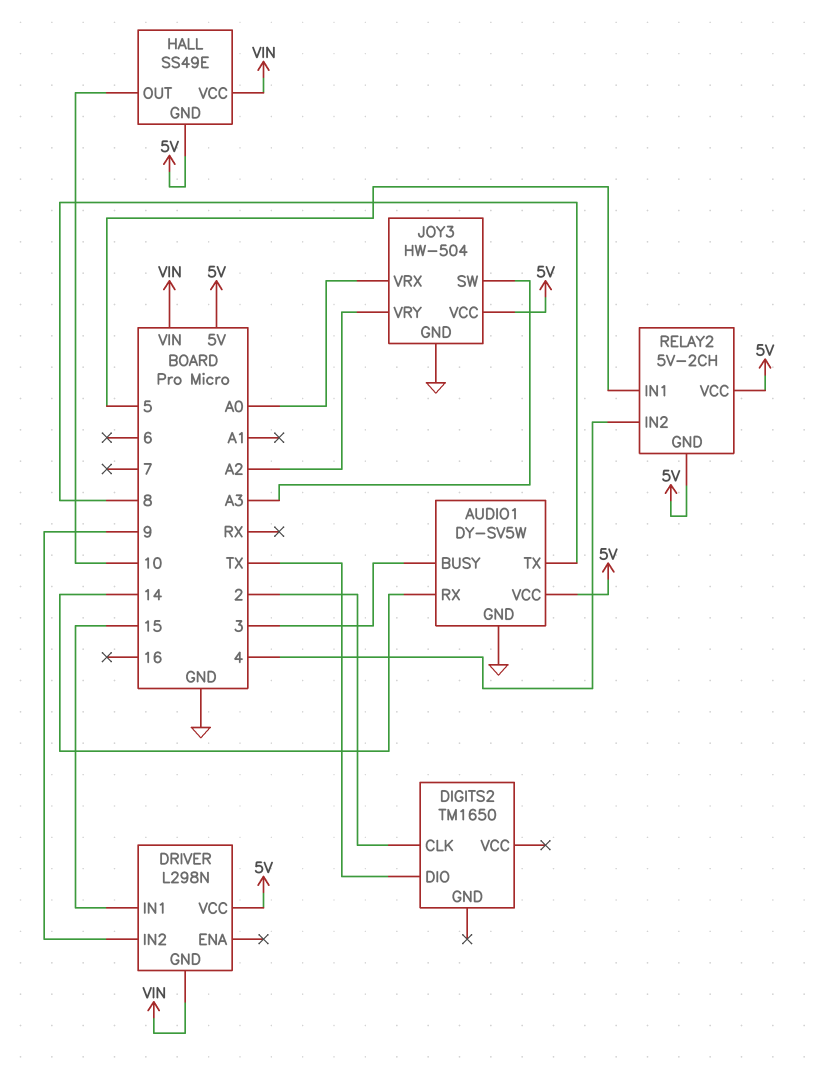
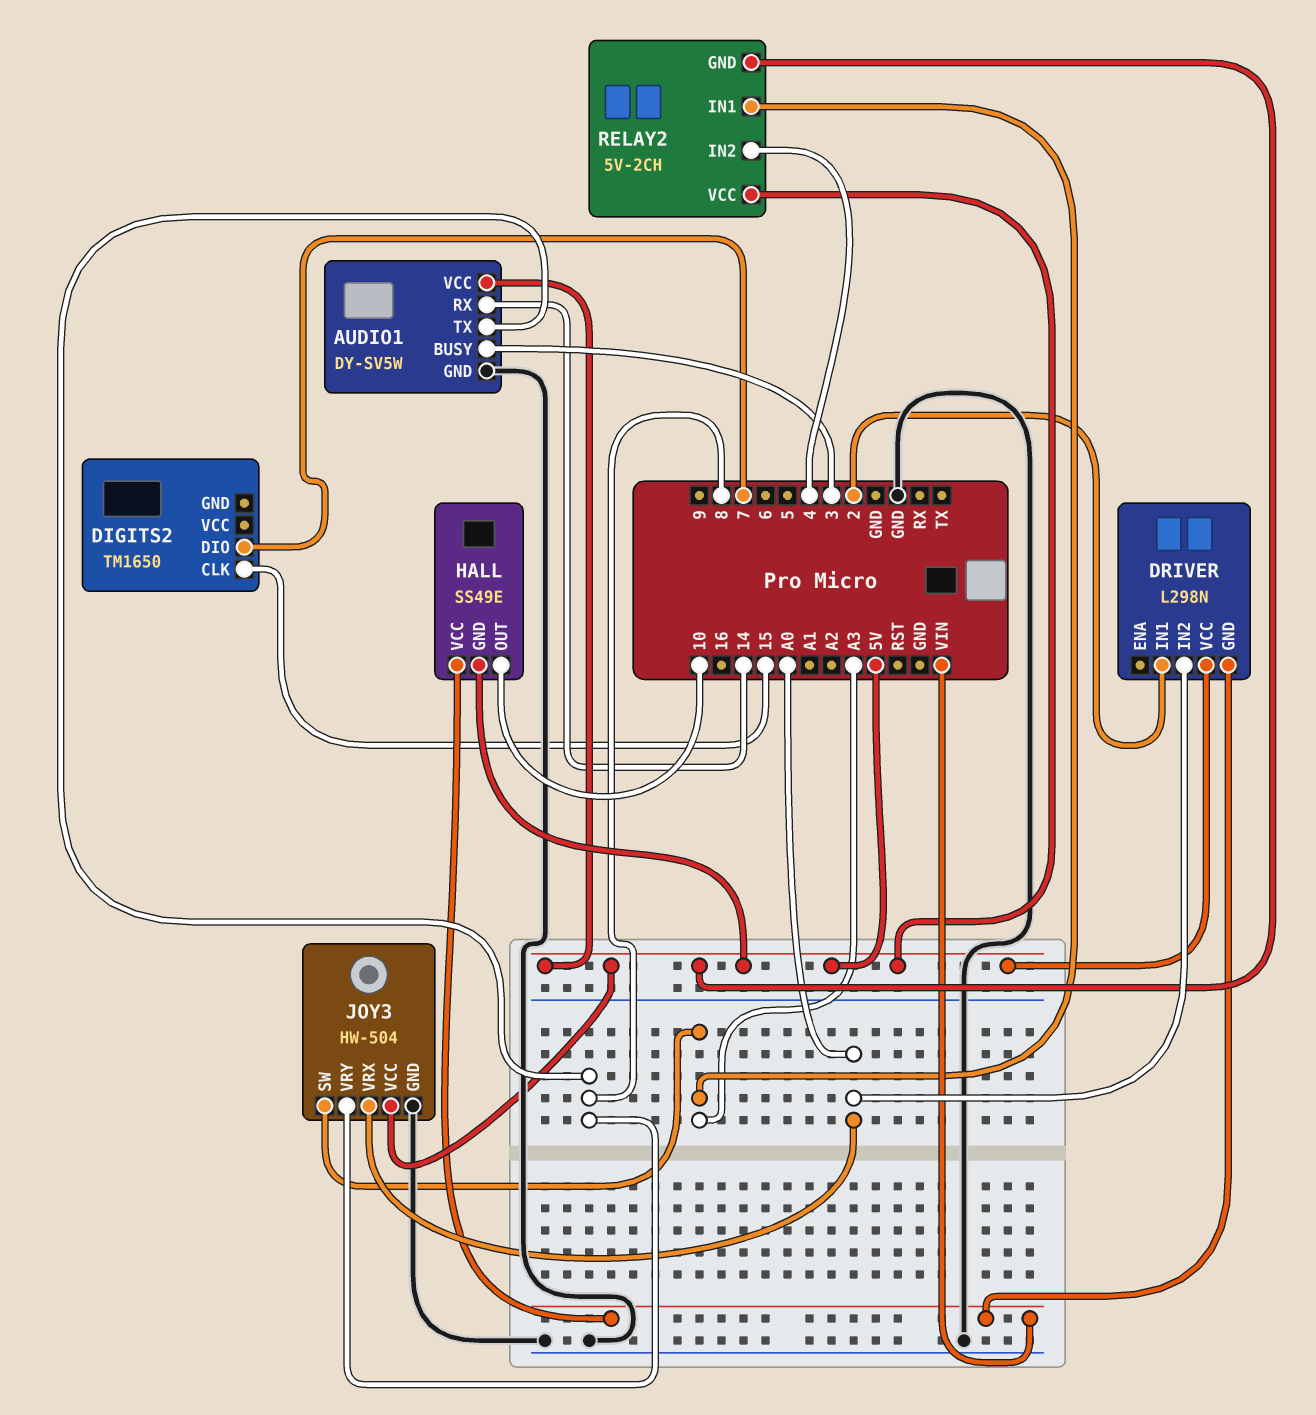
DIGITS2 pin CLK: 2 -> 15
DIGITS2 pin DIO: TX -> 7
DRIVER pin IN1: 15 -> 2
DRIVER pin IN2: 9 -> A0
JOY3 pin VRY: A2 -> 8
RELAY2 pin IN1: 5 -> A3

